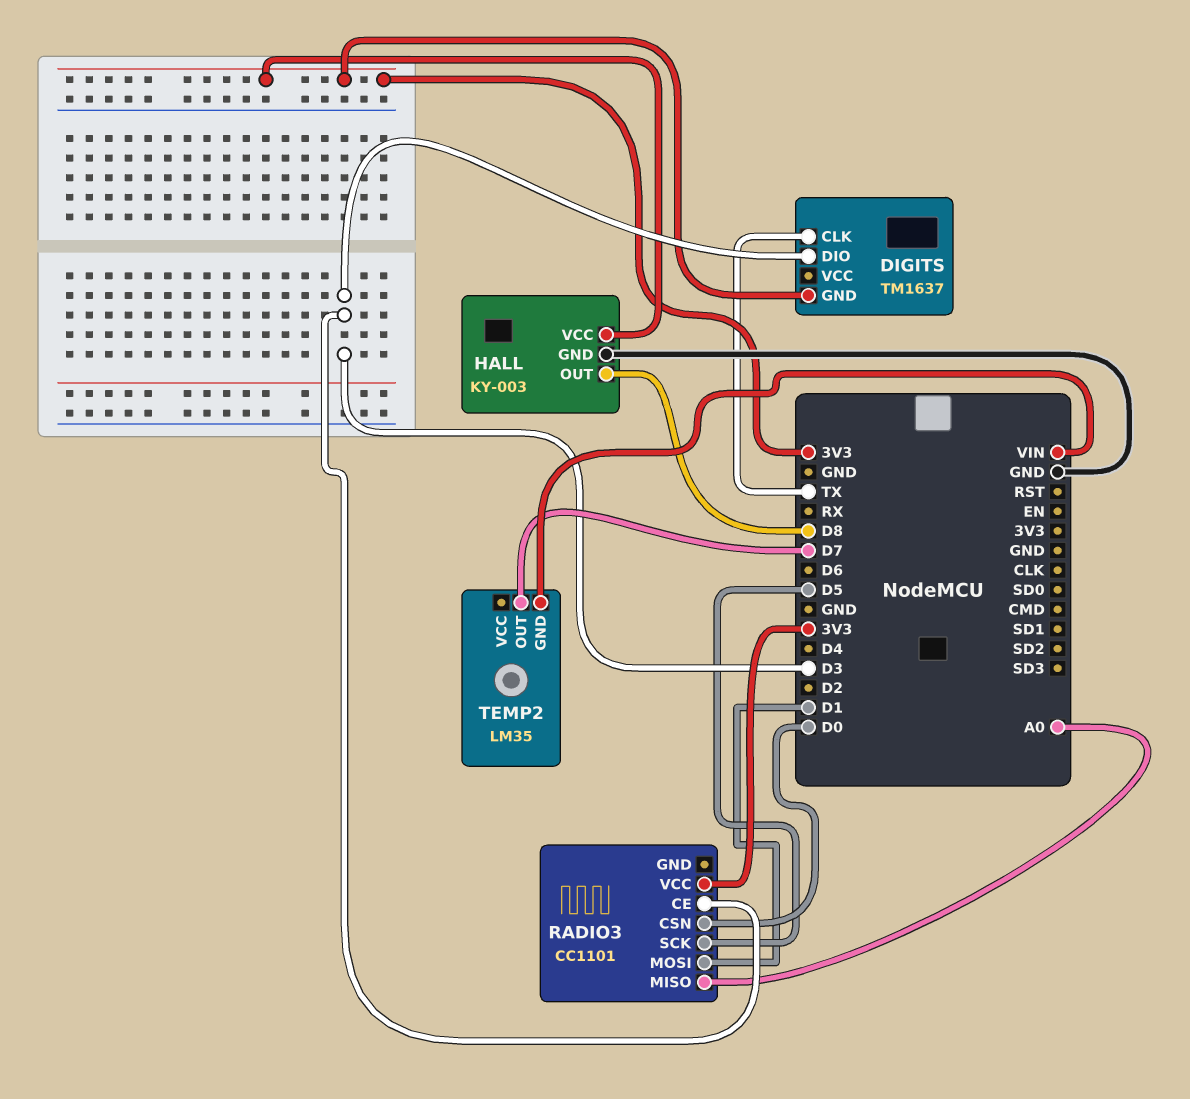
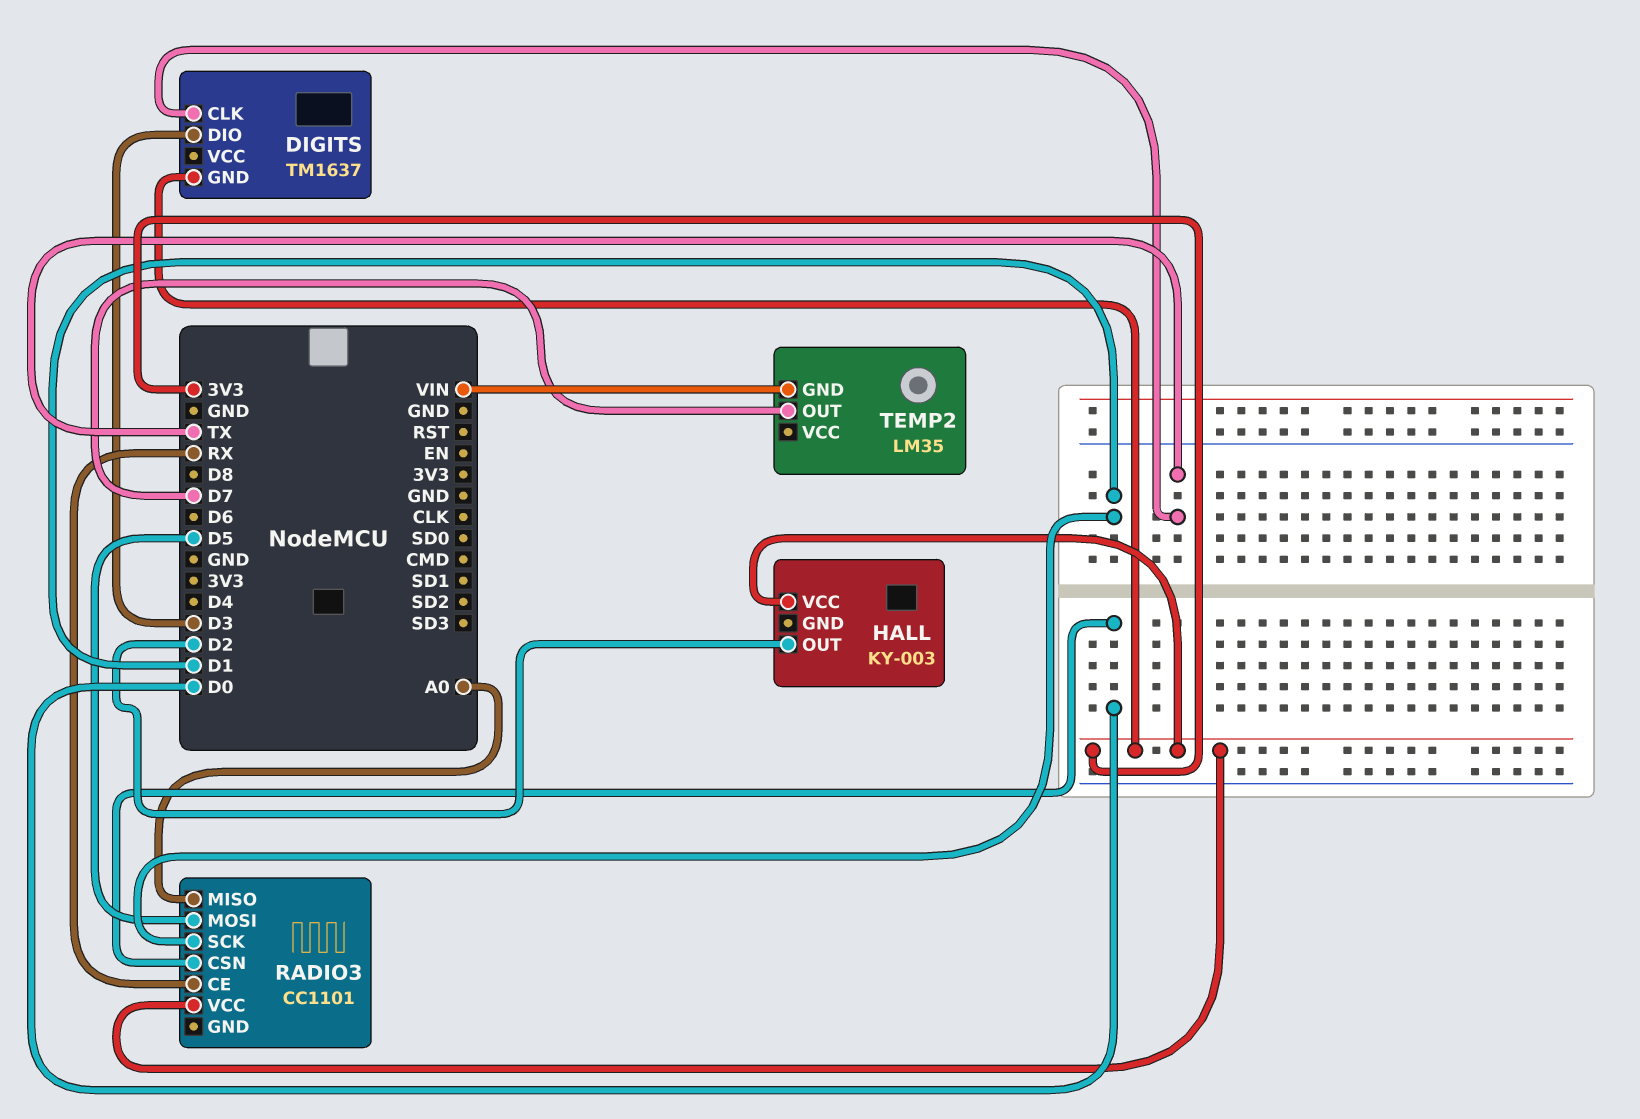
HALL pin GND: GND -> none
HALL pin OUT: D8 -> D2
RADIO3 pin CE: D3 -> RX
RADIO3 pin MOSI: D1 -> D5
RADIO3 pin SCK: D5 -> D1

